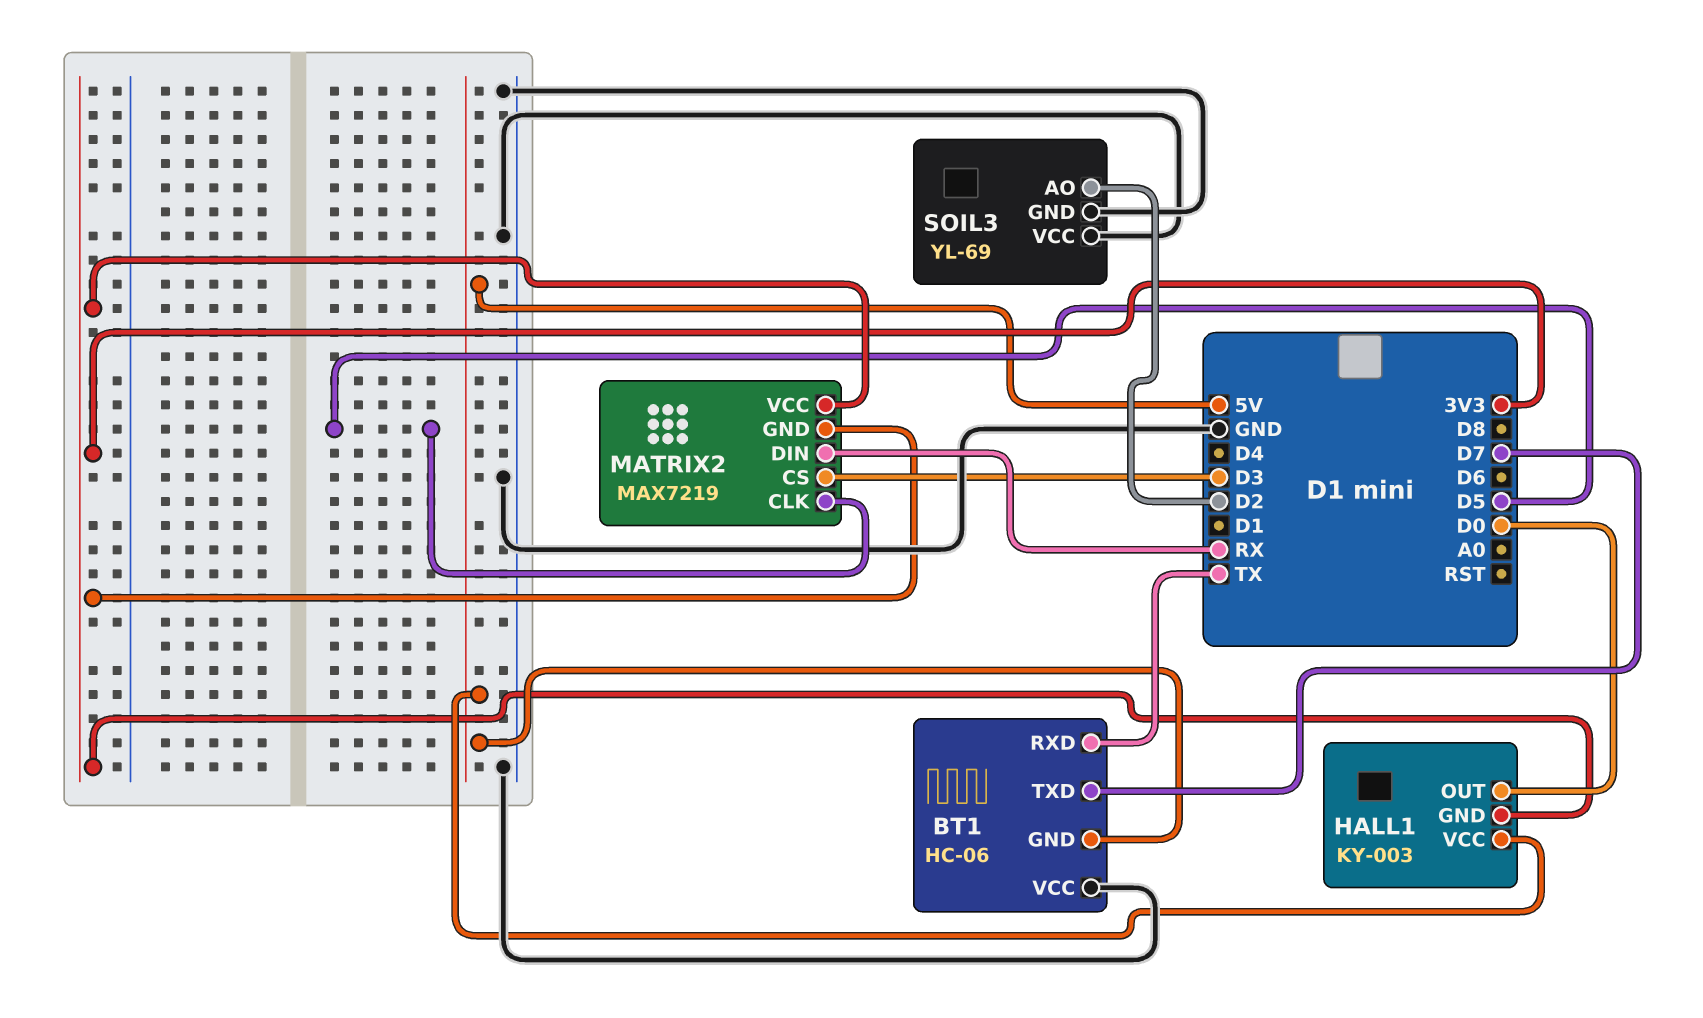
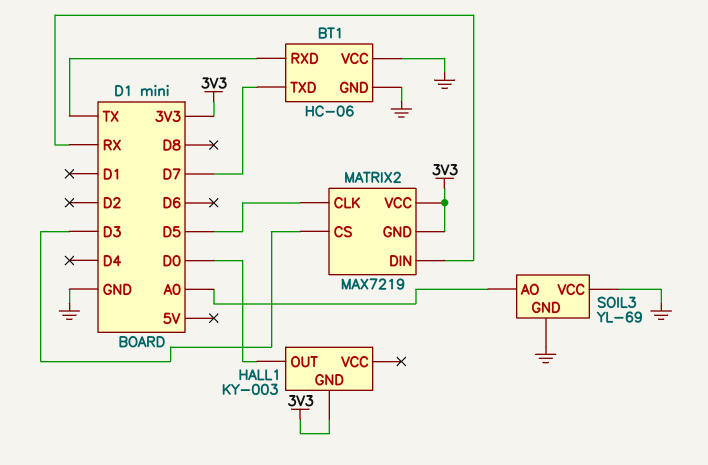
BT1 pin GND: 5V -> GND
HALL1 pin VCC: 5V -> none
SOIL3 pin AO: D2 -> A0

